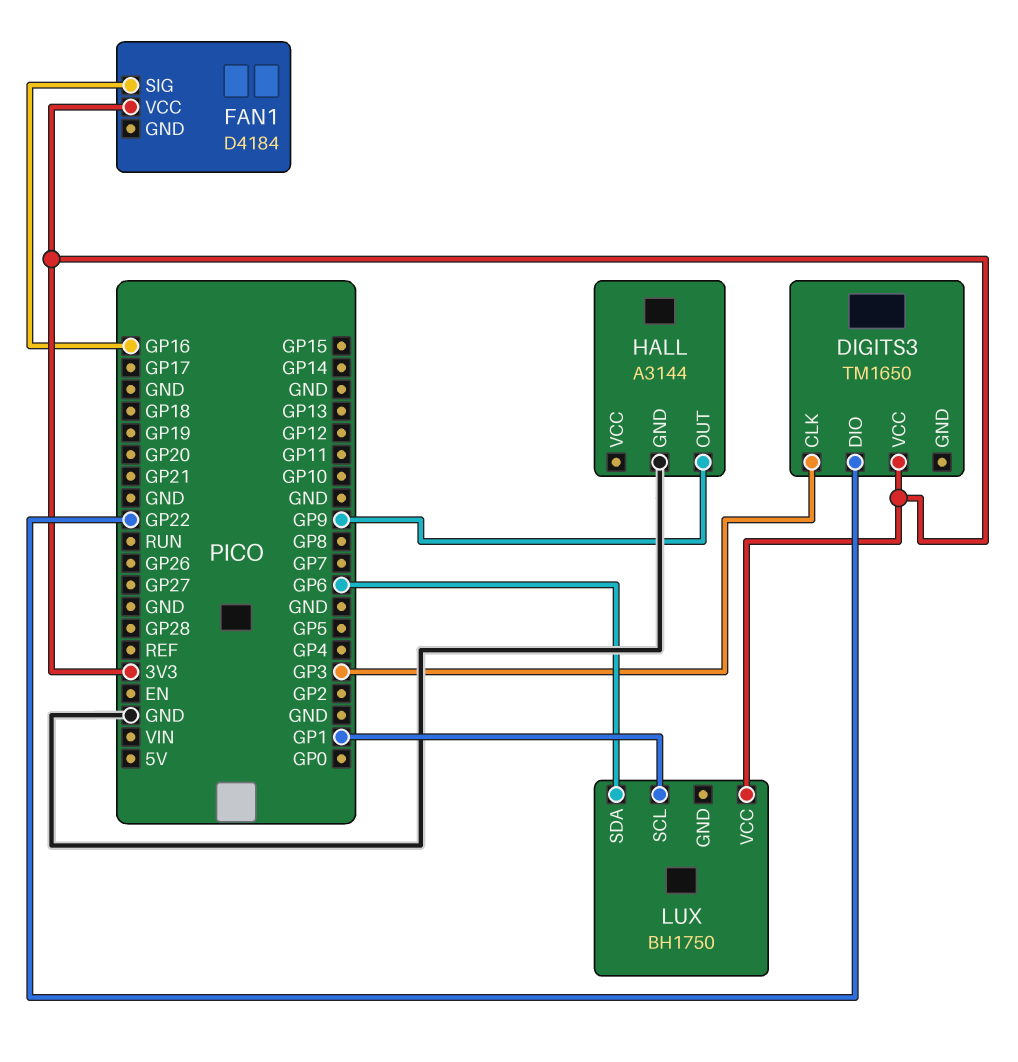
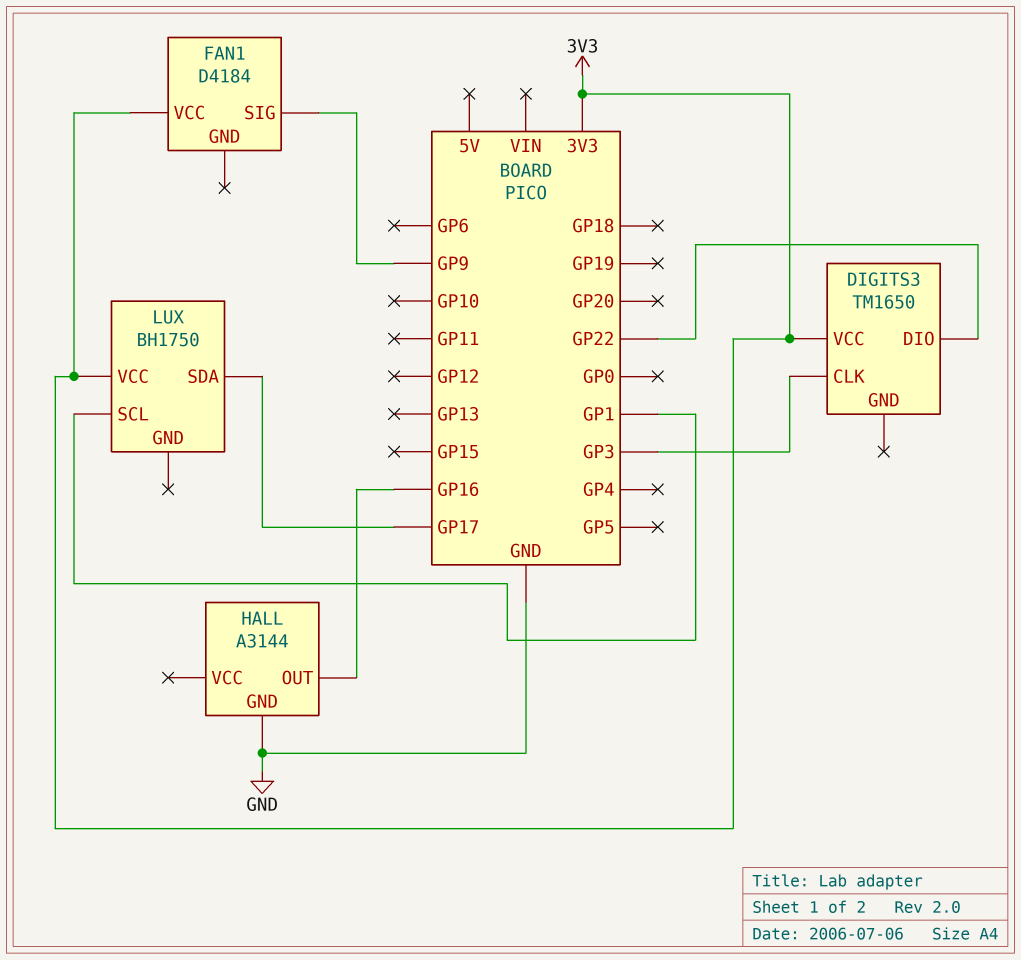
FAN1 pin SIG: GP16 -> GP9
HALL pin OUT: GP9 -> GP16
LUX pin SDA: GP6 -> GP17

